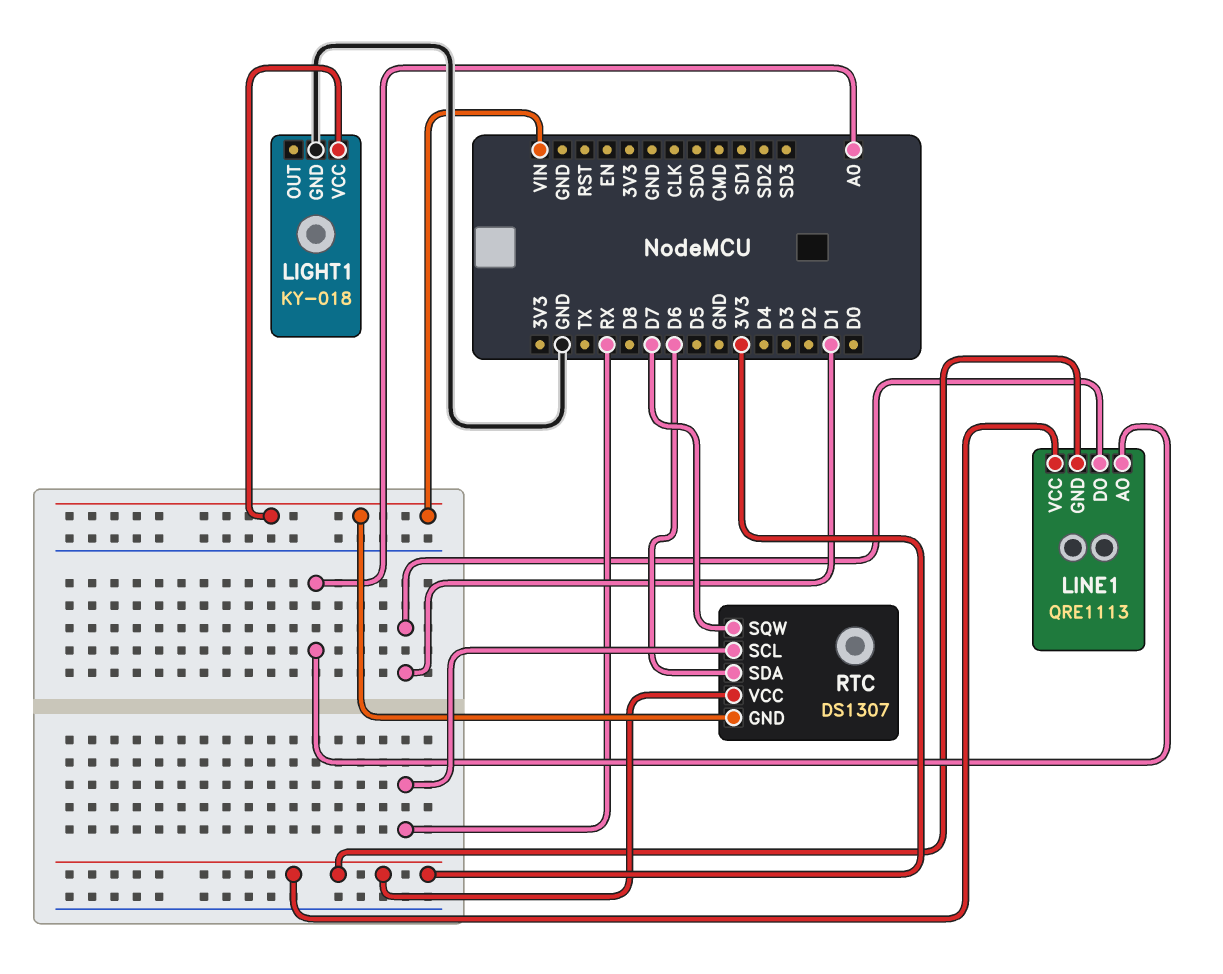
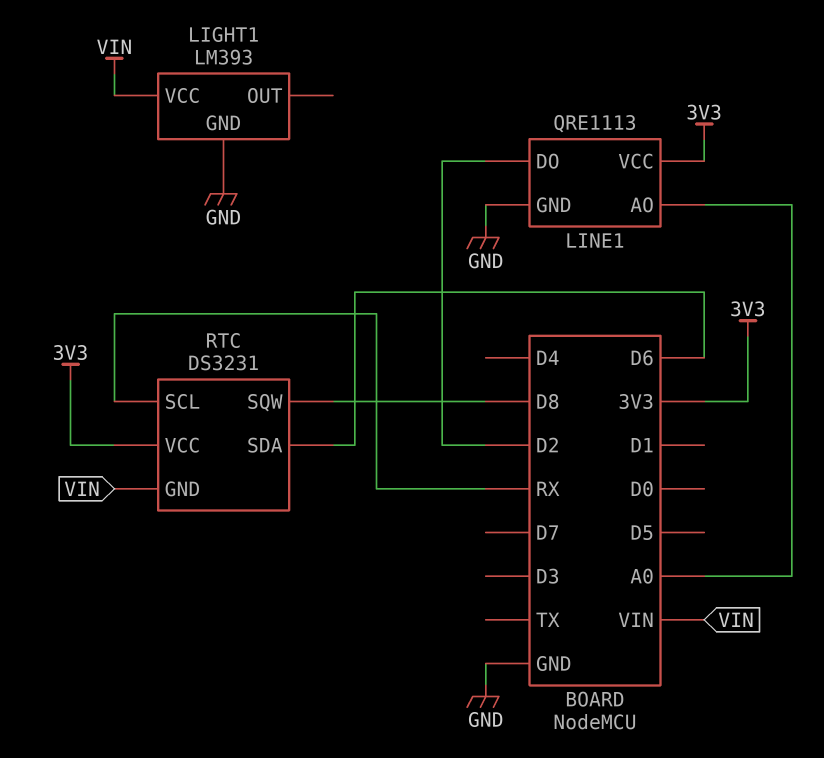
LIGHT1: KY-018 -> LM393
LINE1 pin DO: D1 -> D2
LINE1 pin GND: 3V3 -> GND
RTC: DS1307 -> DS3231
RTC pin SQW: D7 -> D8

